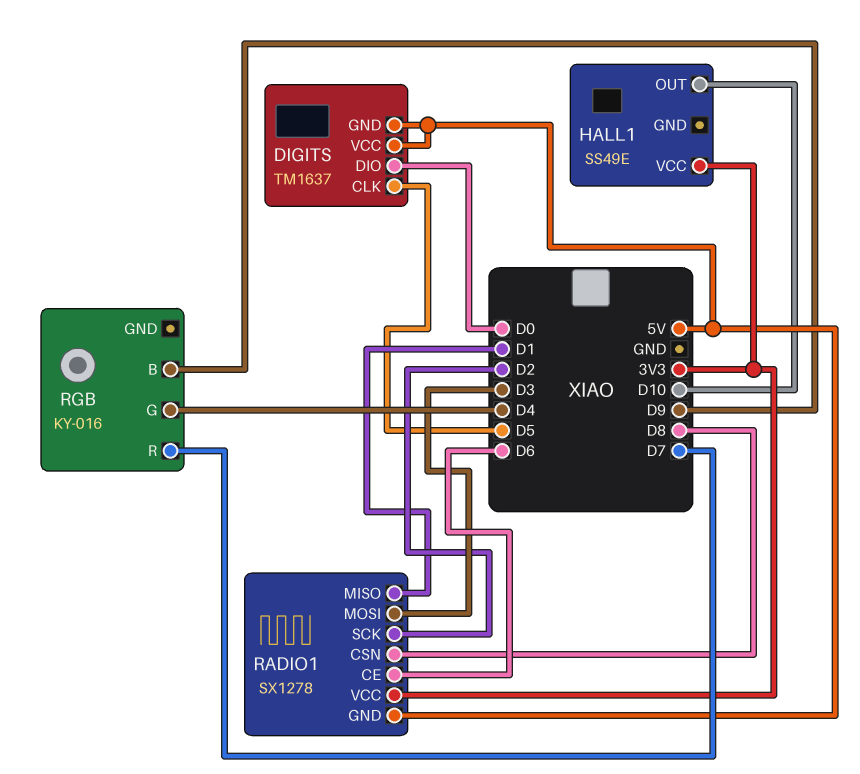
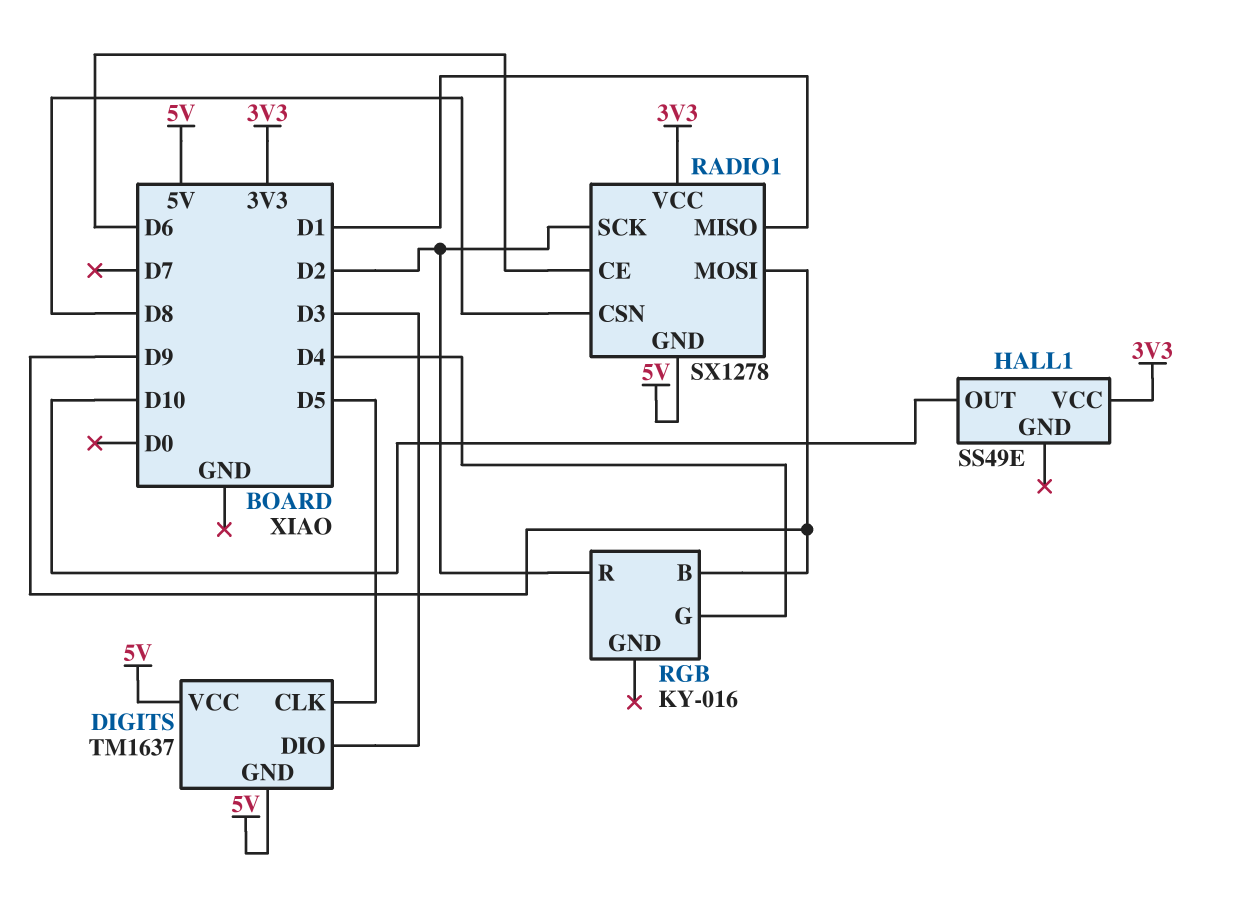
DIGITS pin DIO: D0 -> D3
RADIO1 pin MOSI: D3 -> D9
RGB pin R: D7 -> D2

